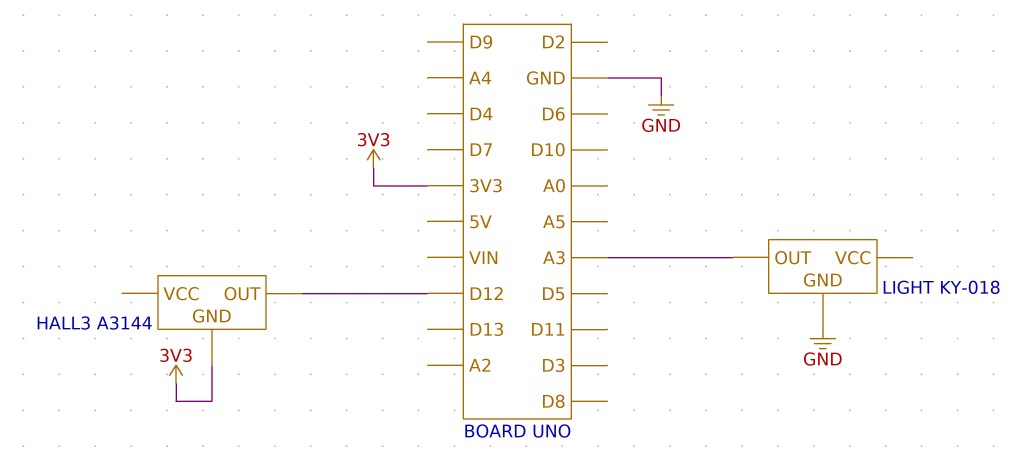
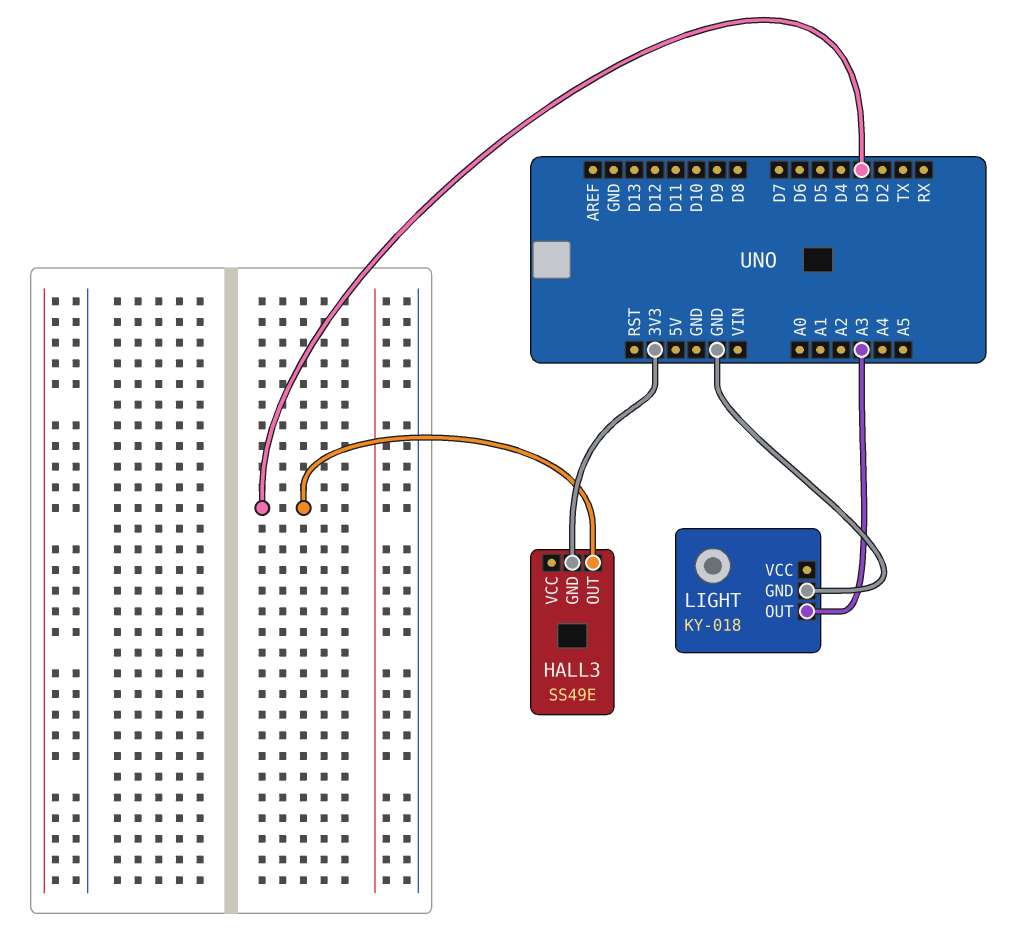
HALL3: A3144 -> SS49E
HALL3 pin OUT: D12 -> D3

